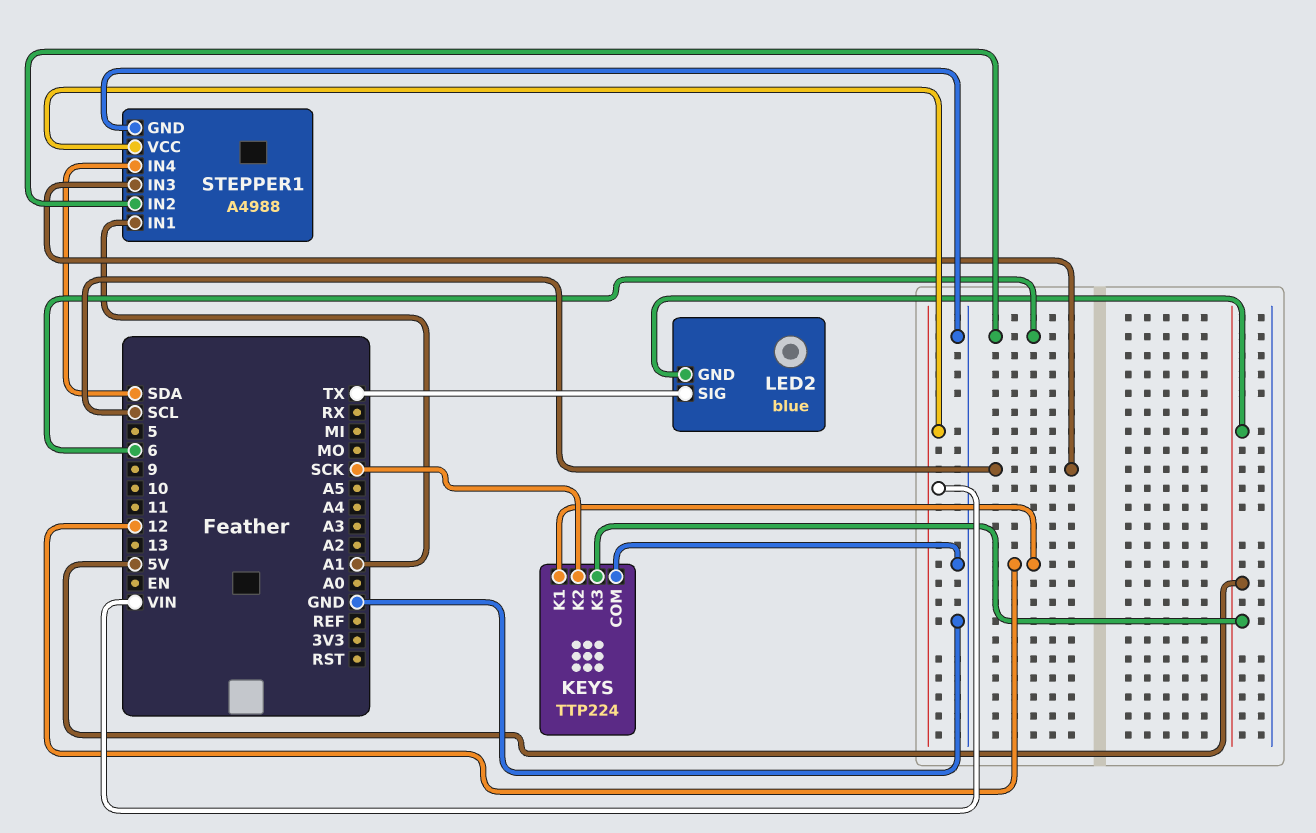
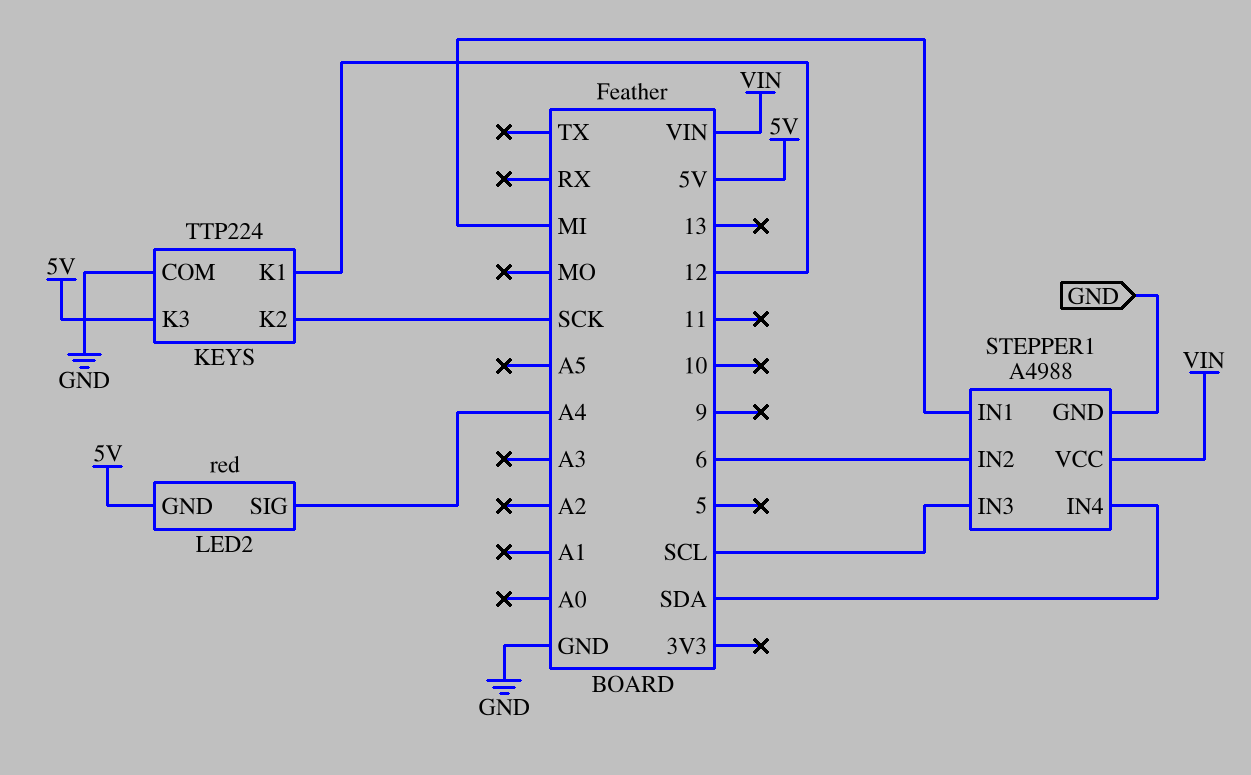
LED2: blue -> red
LED2 pin SIG: TX -> A4
STEPPER1 pin IN1: A1 -> MI

